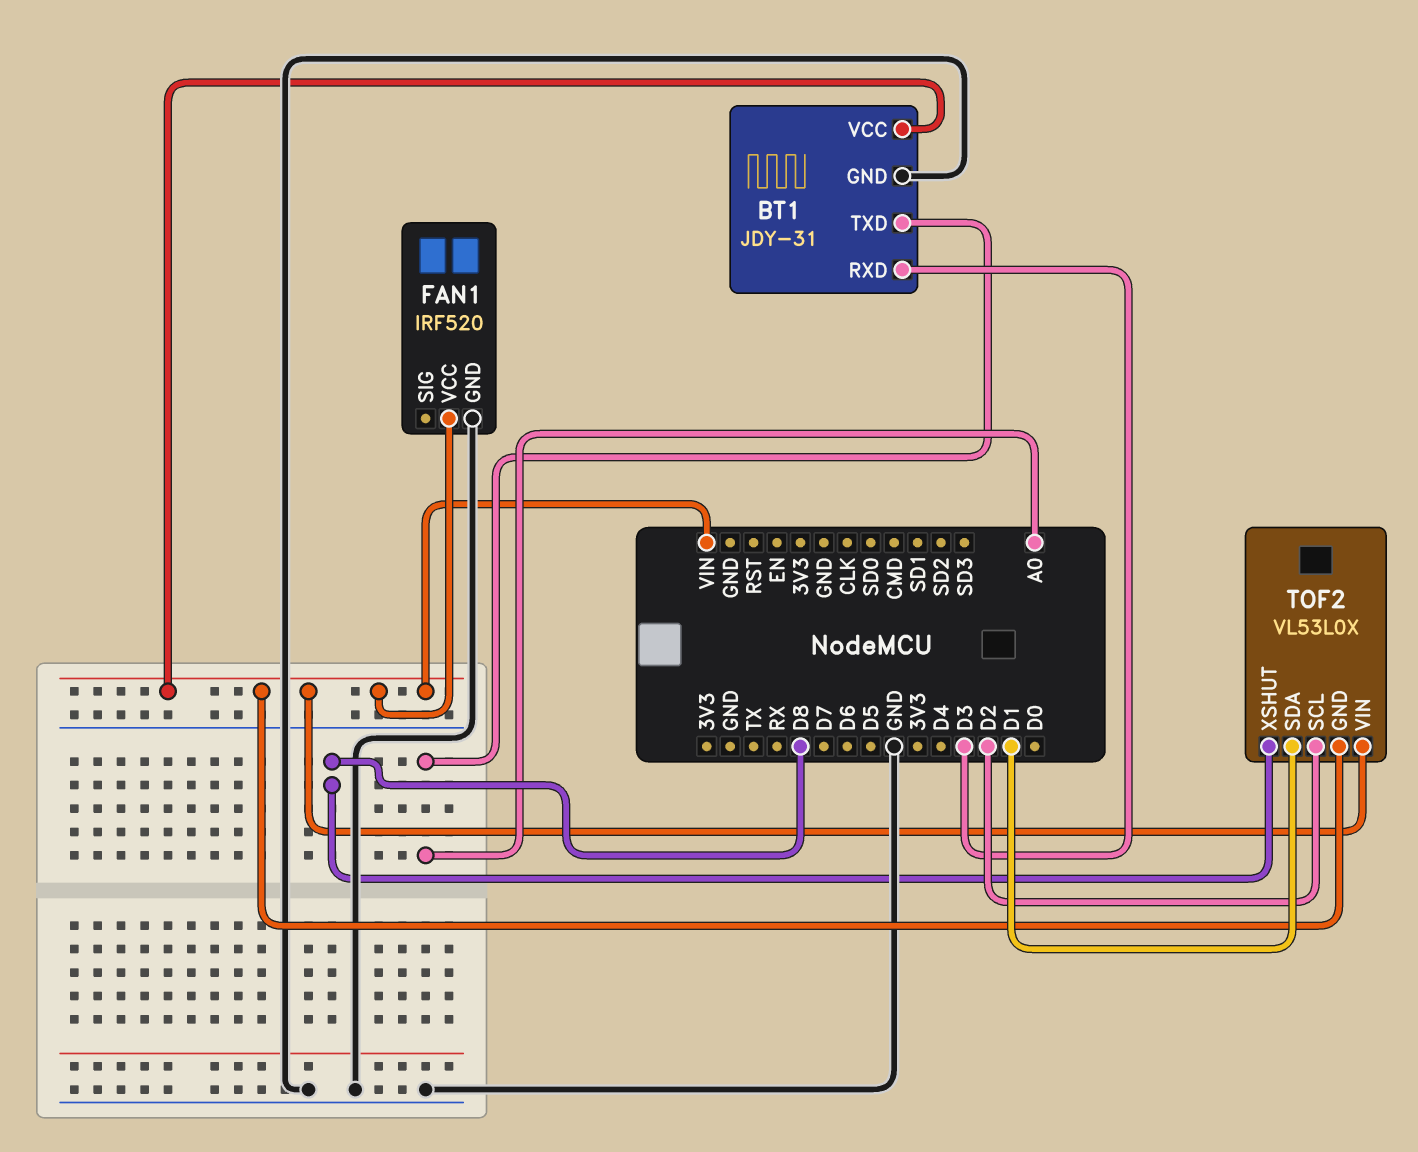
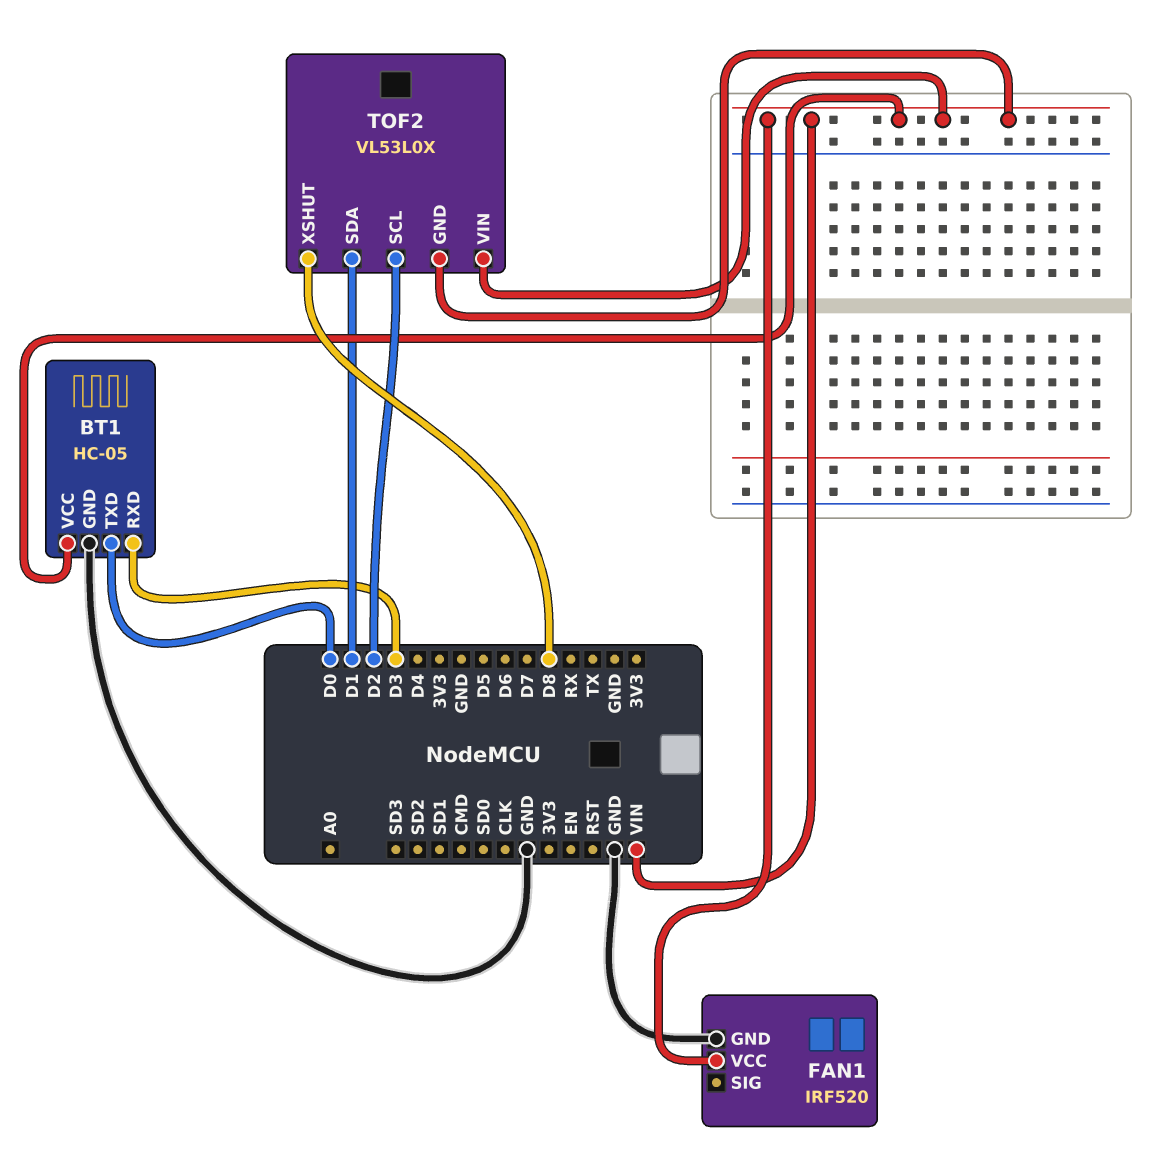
BT1: JDY-31 -> HC-05
BT1 pin TXD: A0 -> D0

